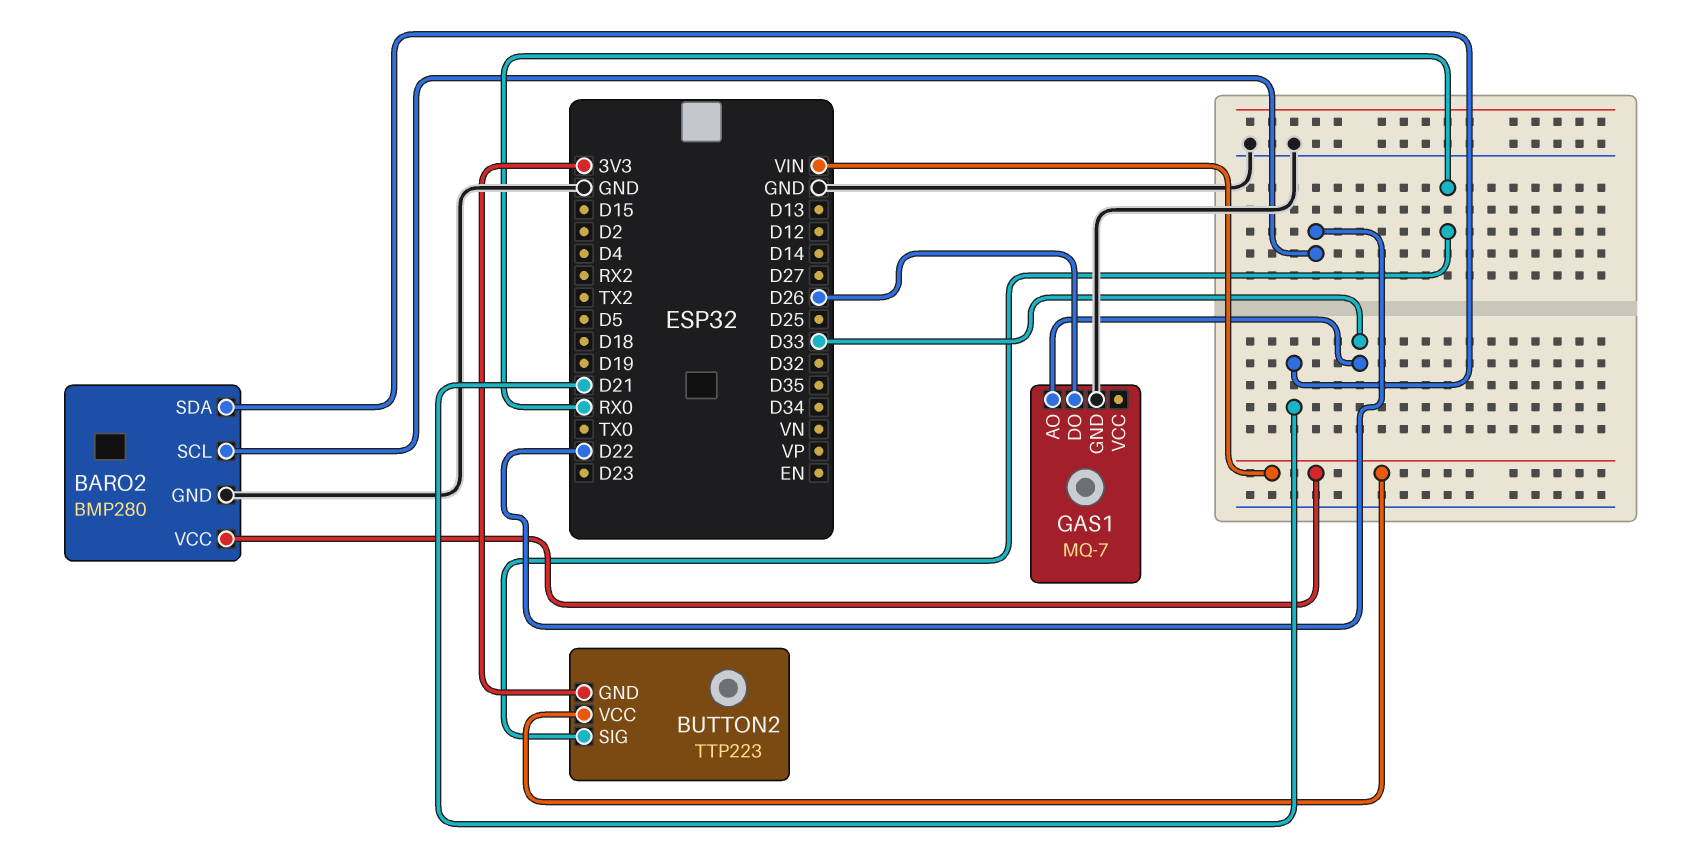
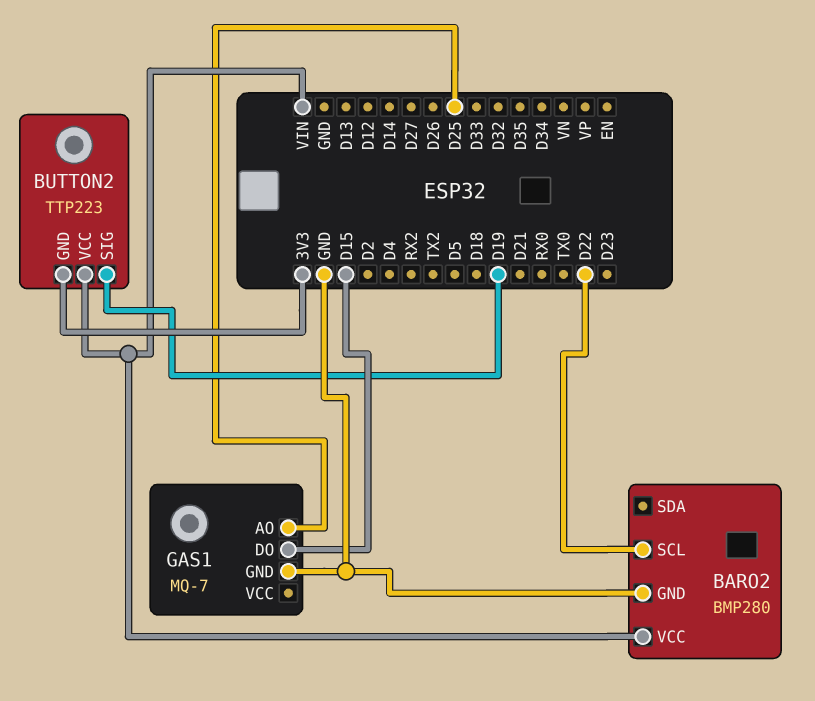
BARO2 pin SDA: D21 -> none
BUTTON2 pin SIG: RX0 -> D19
GAS1 pin AO: D33 -> D25
GAS1 pin DO: D26 -> D15

